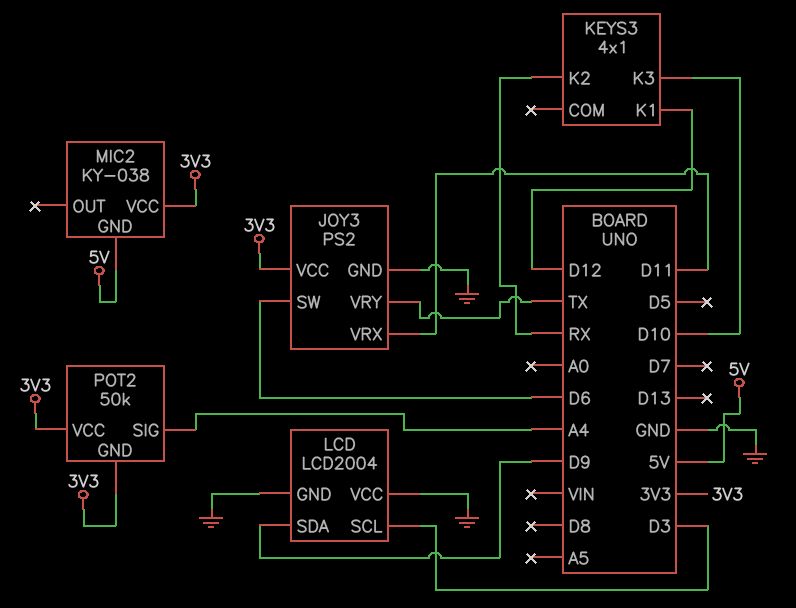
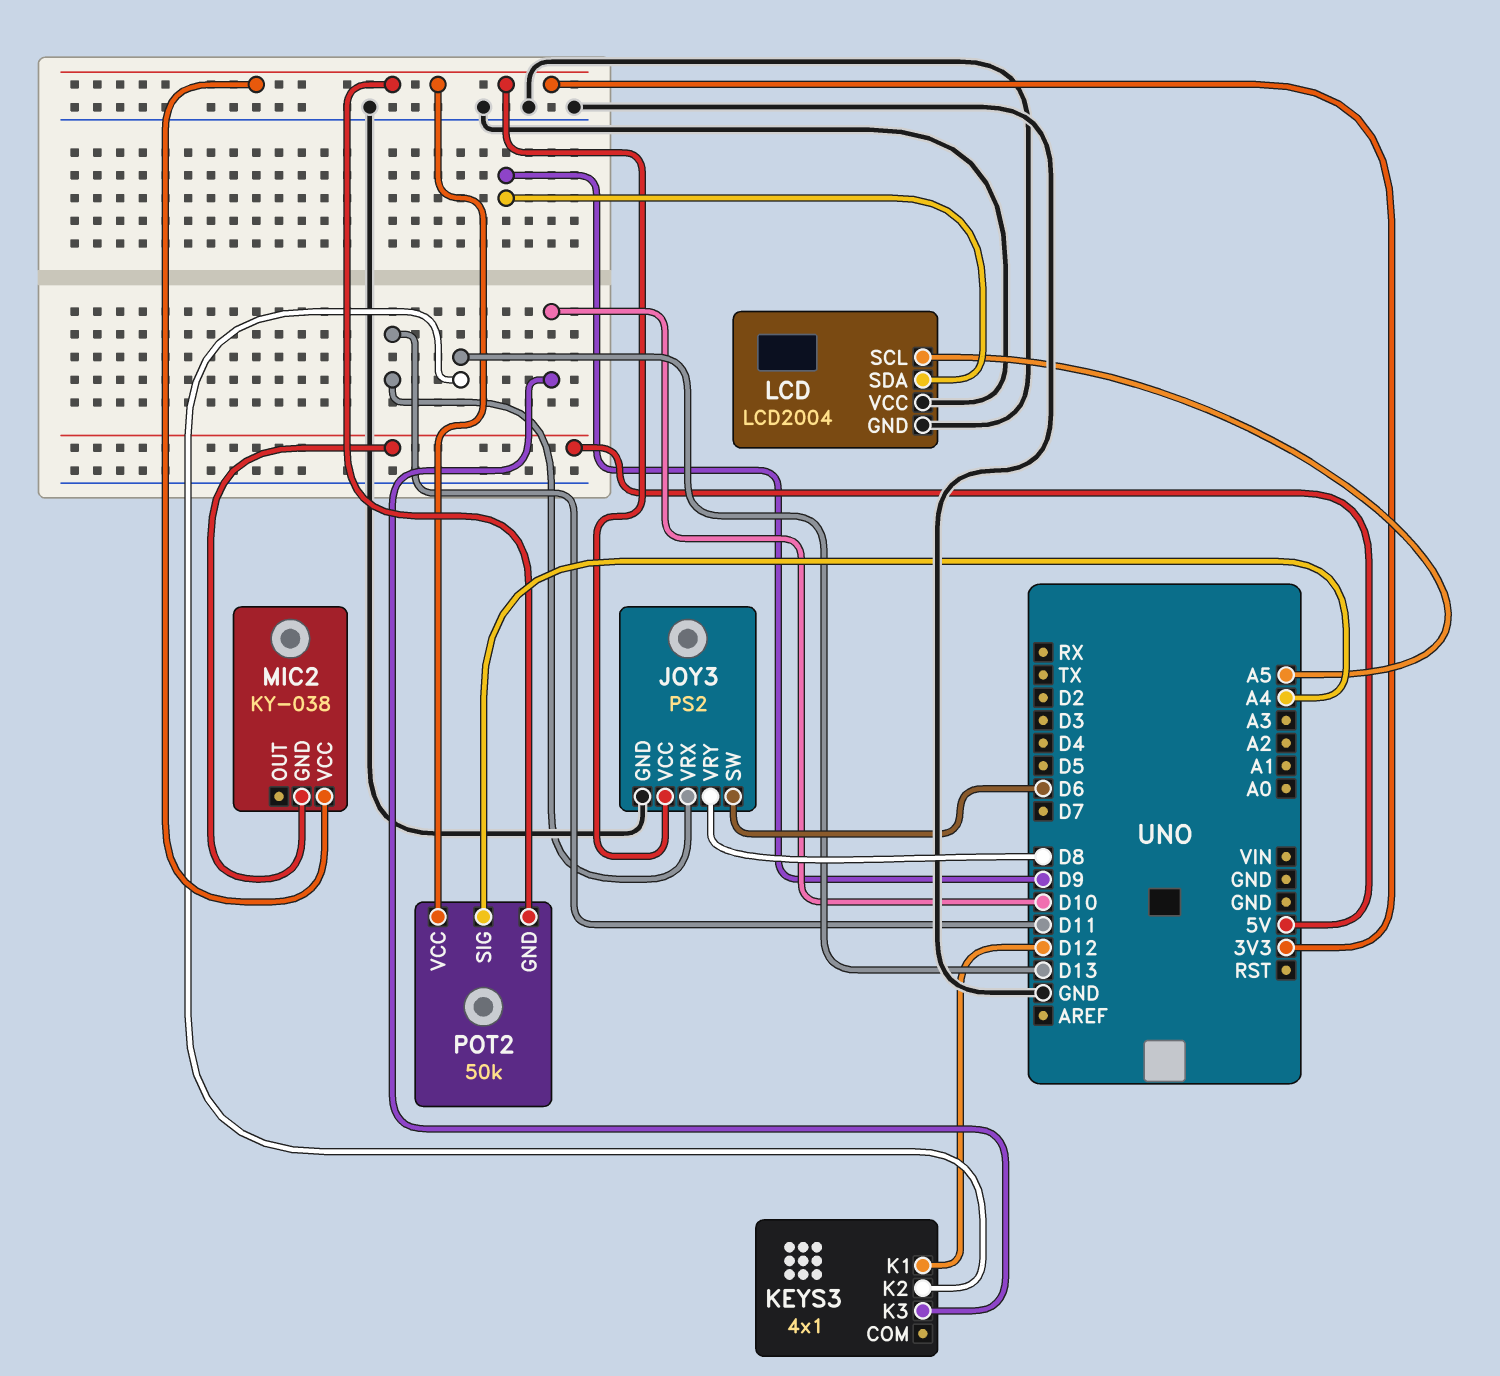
JOY3 pin VRY: TX -> D8
KEYS3 pin K2: RX -> D13
LCD pin SCL: D3 -> A5

